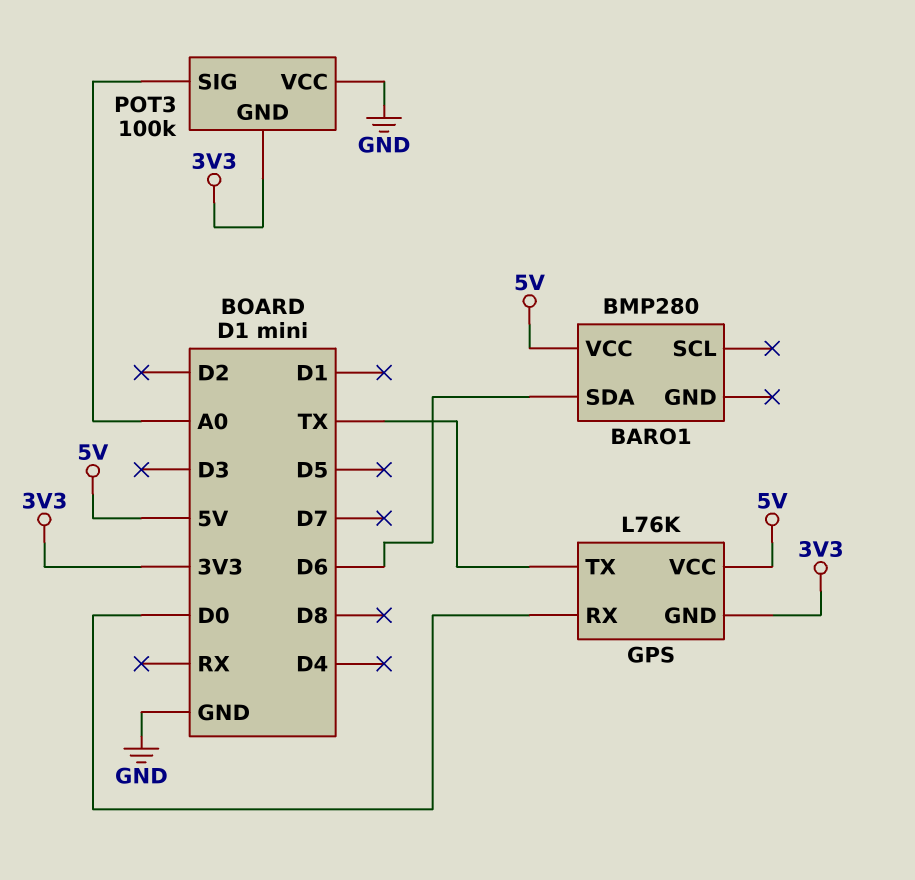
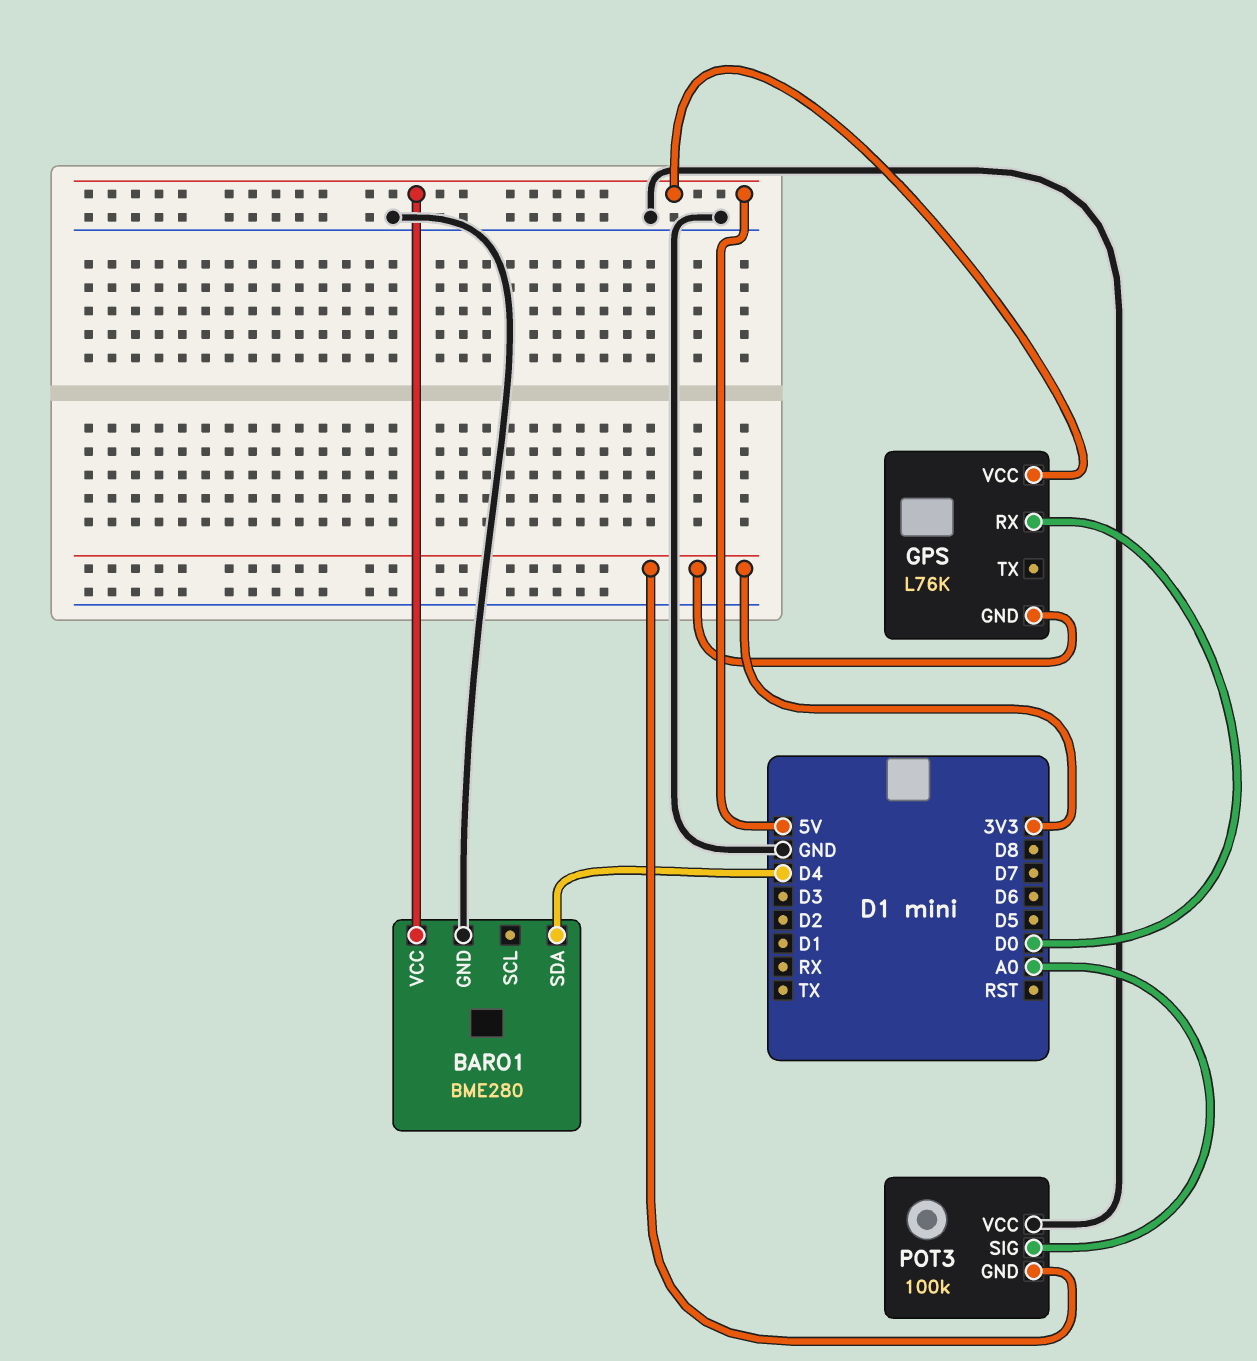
BARO1: BMP280 -> BME280
BARO1 pin GND: none -> GND
BARO1 pin SDA: D6 -> D4
GPS pin TX: TX -> none

